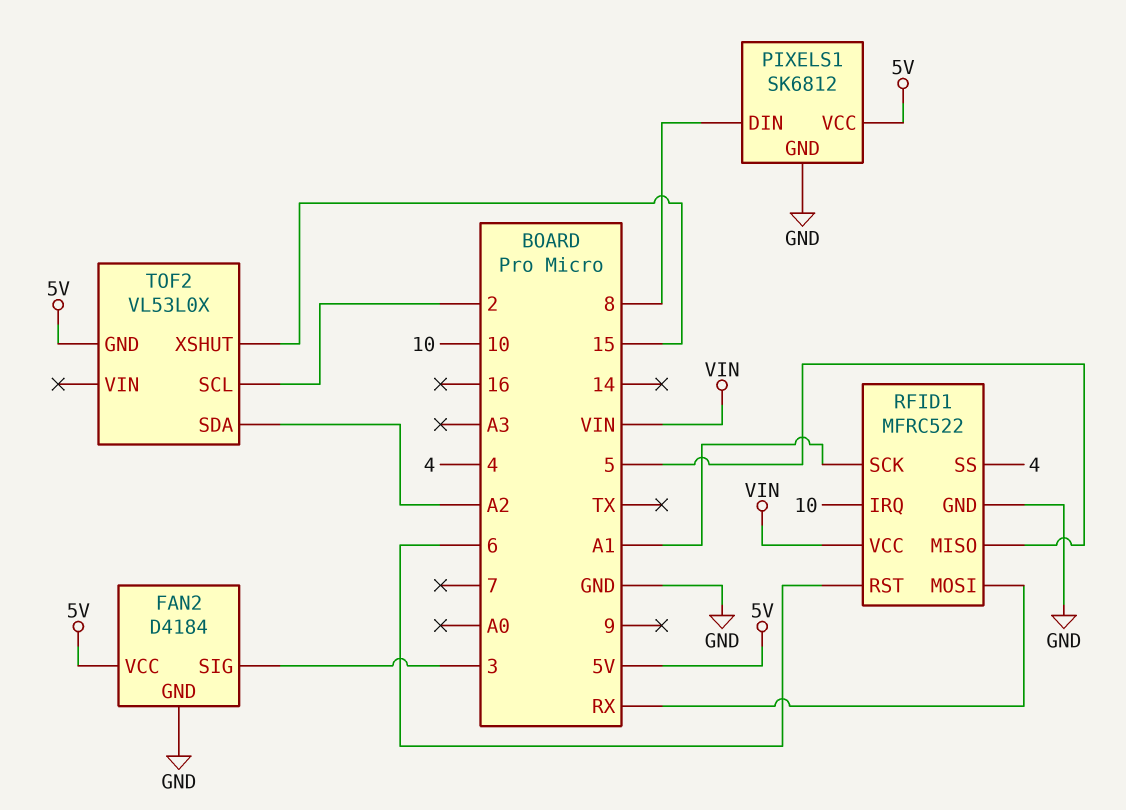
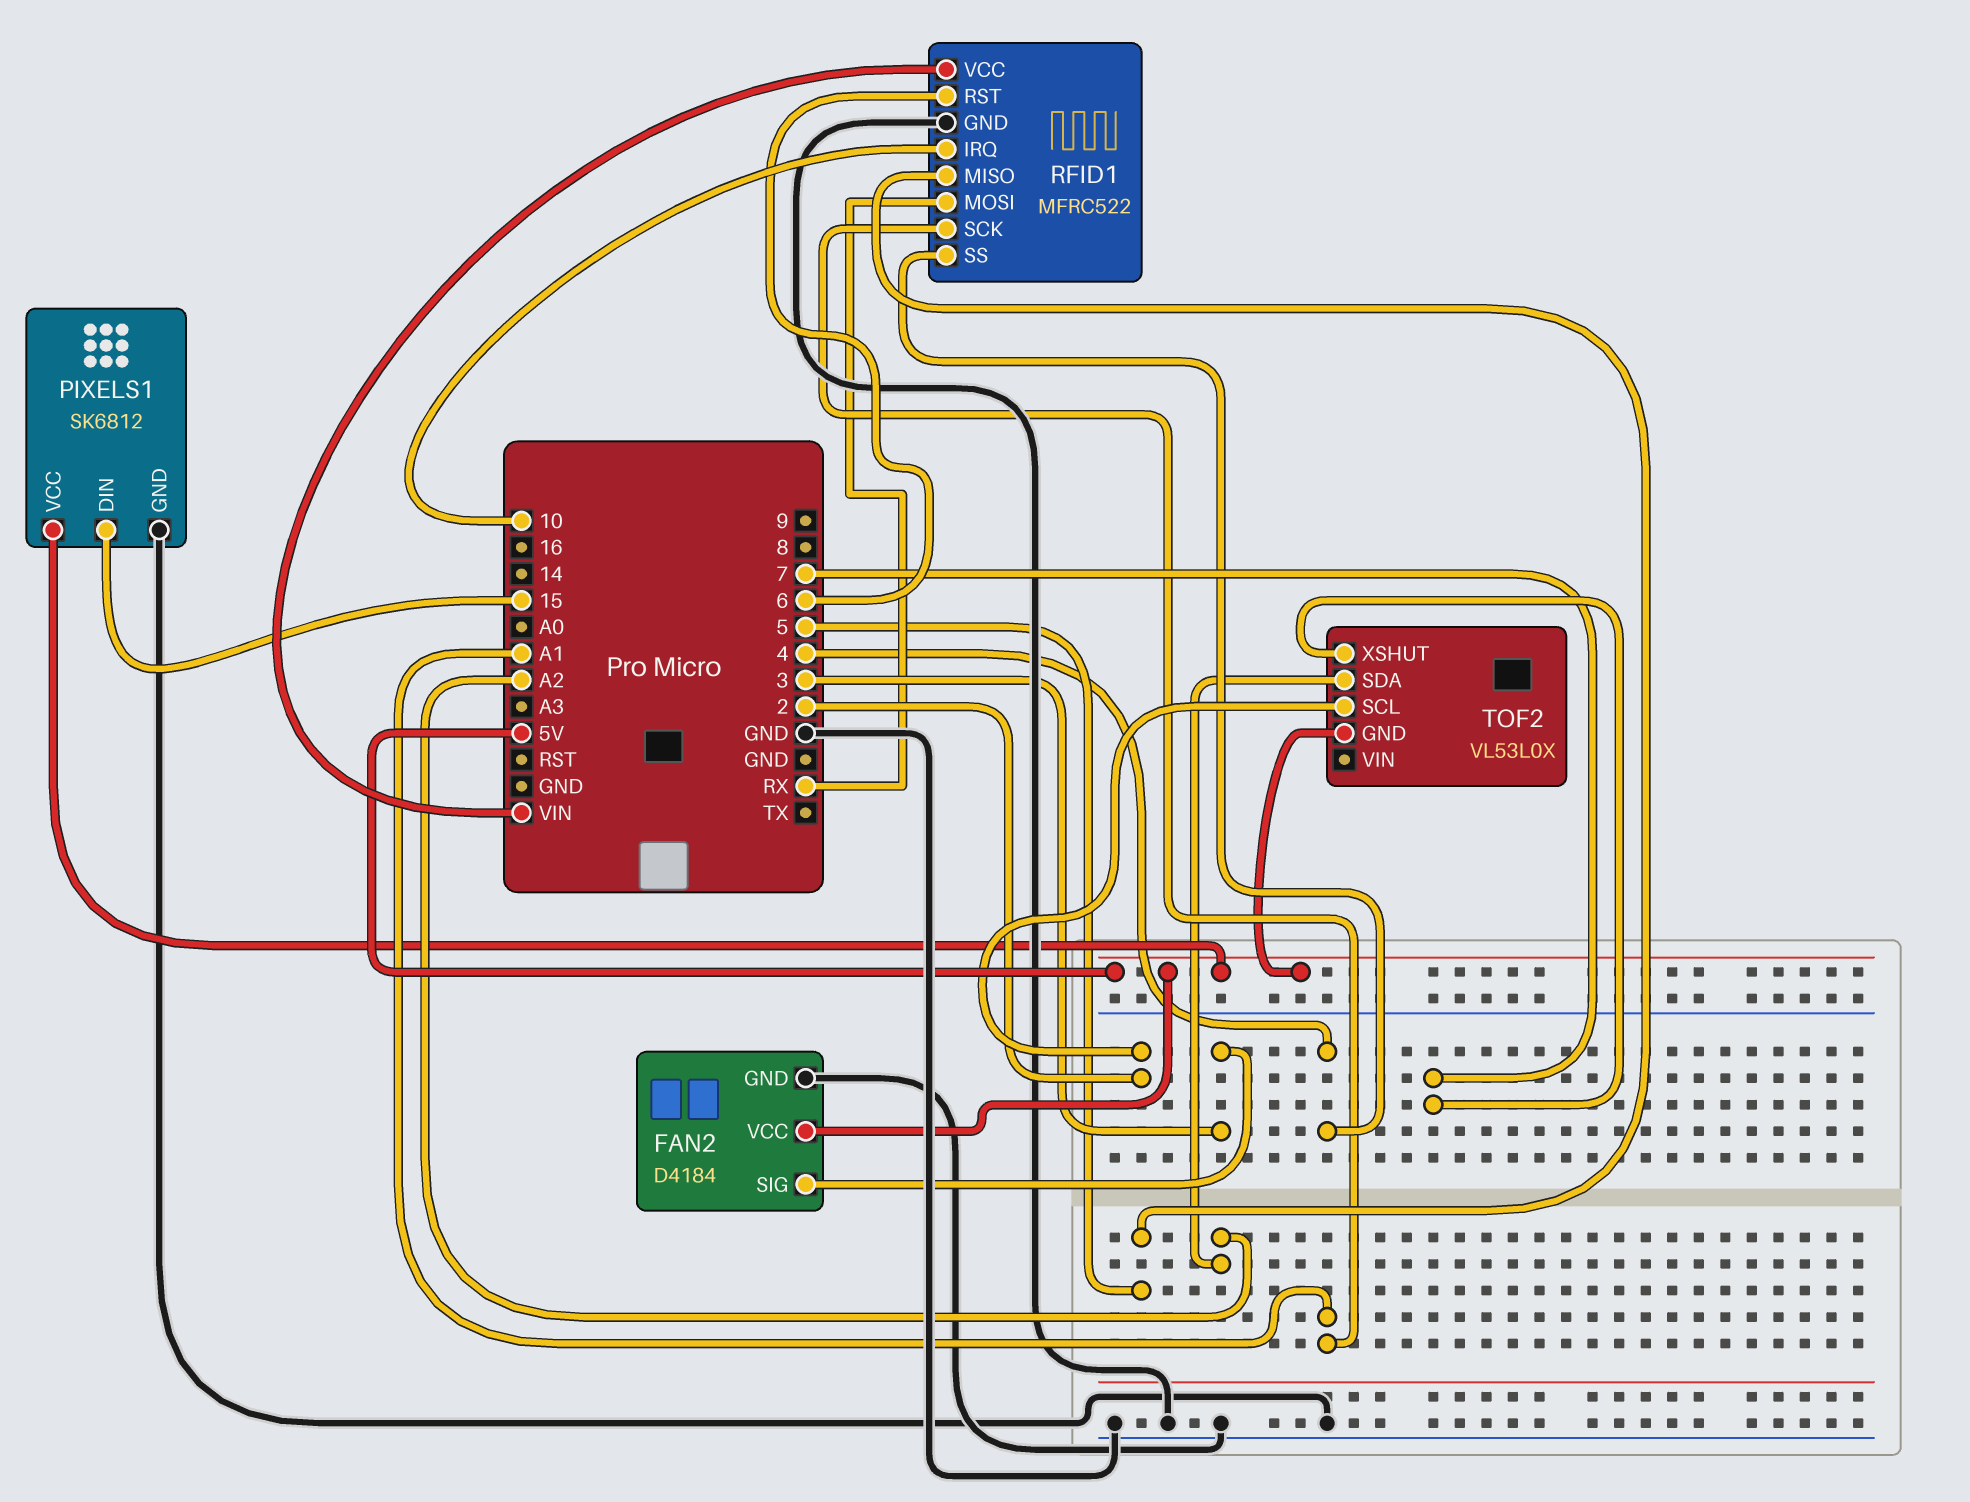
PIXELS1 pin DIN: 8 -> 15
TOF2 pin XSHUT: 15 -> 7

